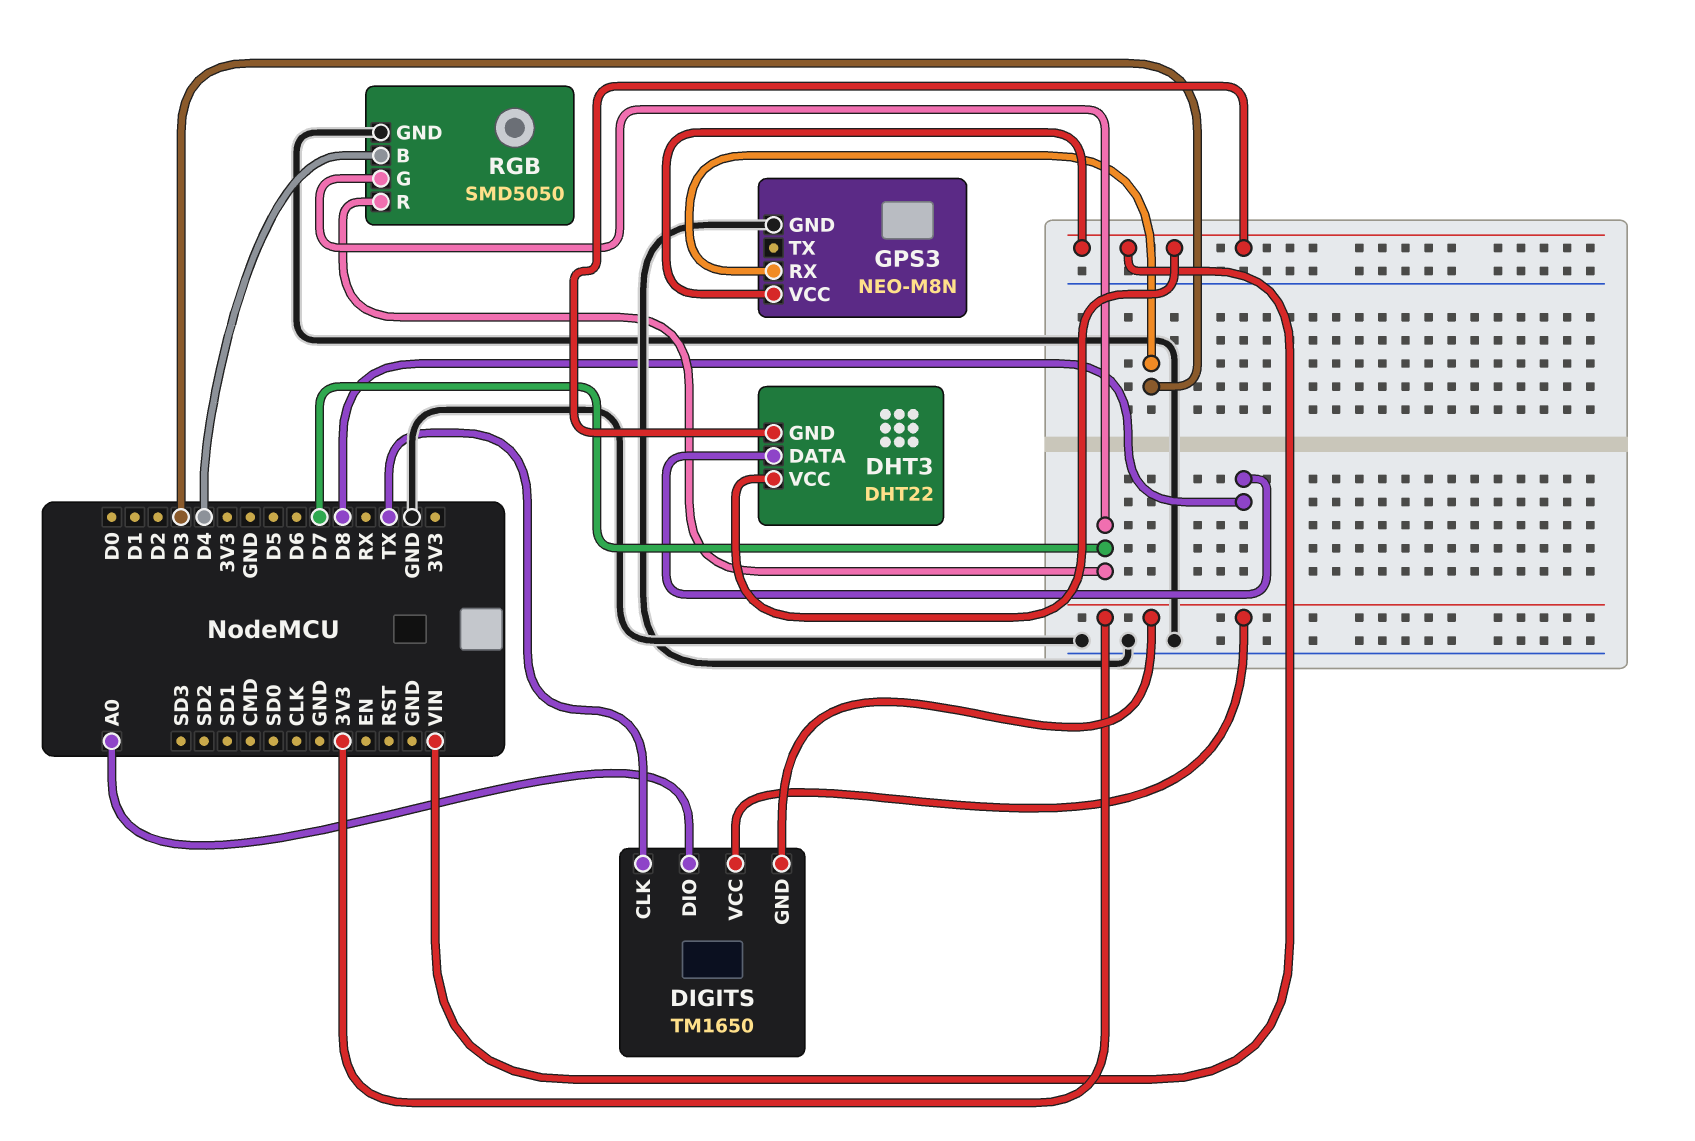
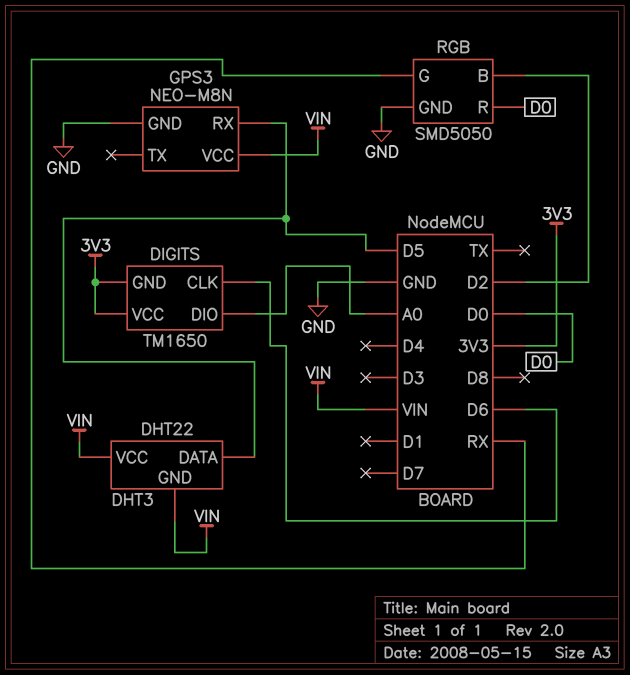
DHT3 pin DATA: D8 -> D5
DIGITS pin CLK: TX -> D6
GPS3 pin RX: D3 -> D5
RGB pin B: D4 -> D2
RGB pin G: D7 -> RX
RGB pin R: D7 -> D0

